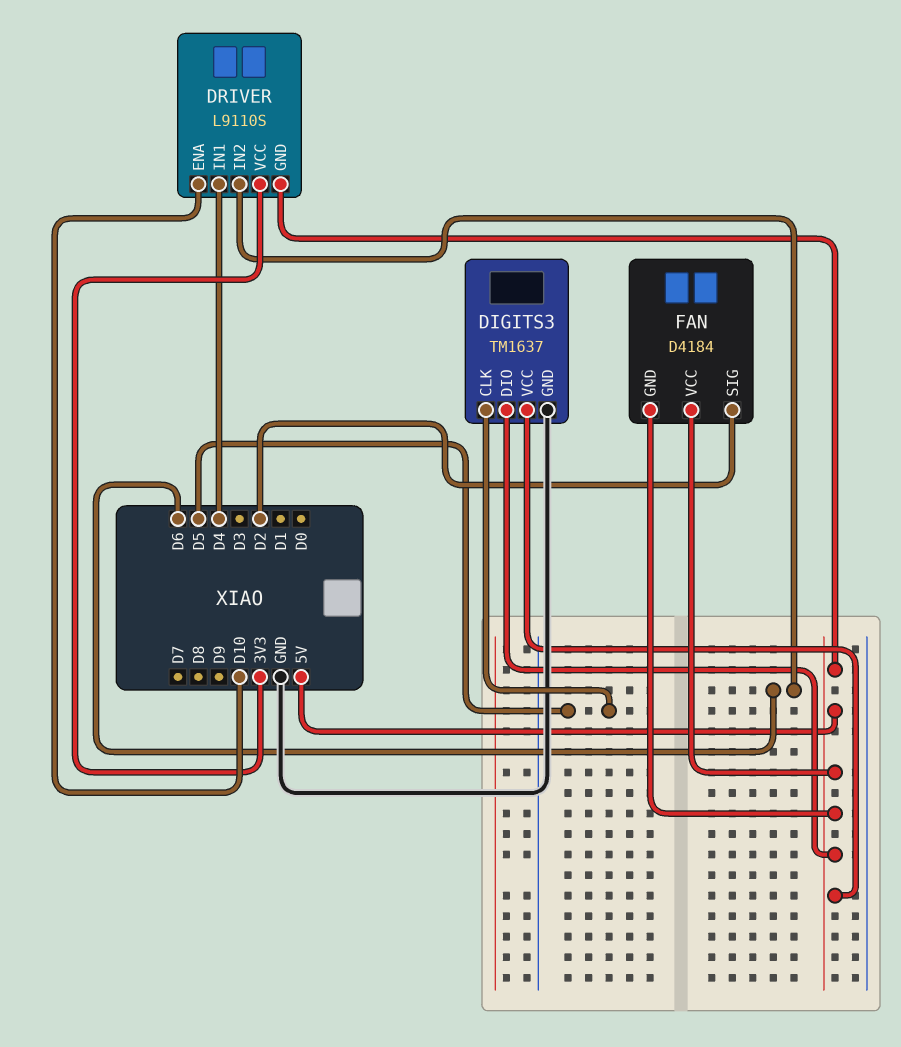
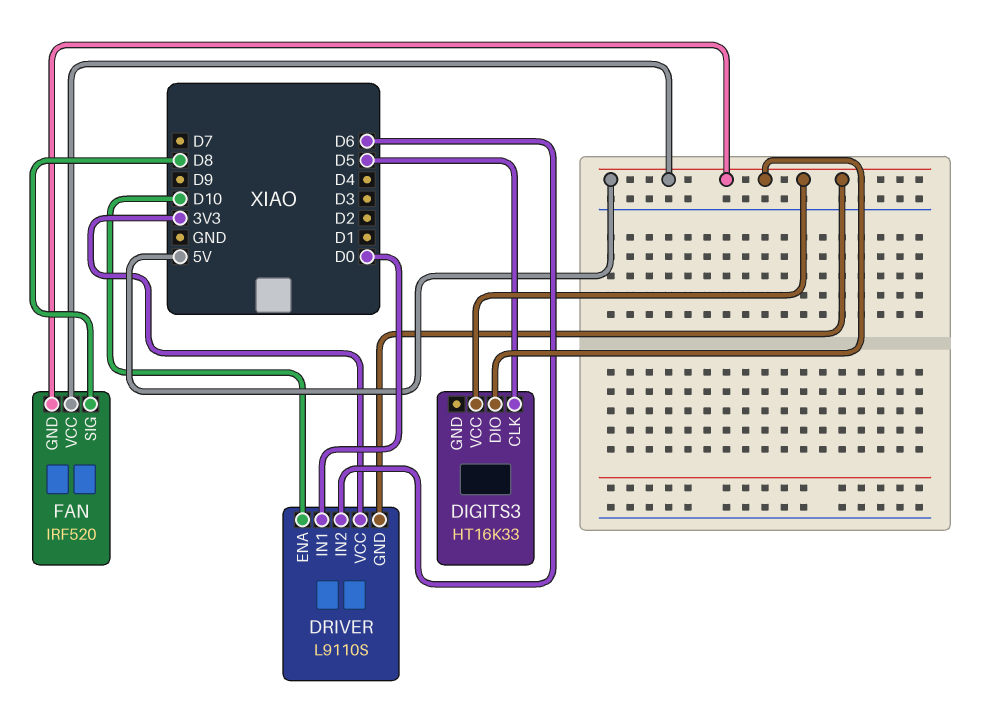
DIGITS3: TM1637 -> HT16K33
DIGITS3 pin GND: GND -> none
DRIVER pin IN1: D4 -> D0
FAN: D4184 -> IRF520
FAN pin SIG: D2 -> D8

